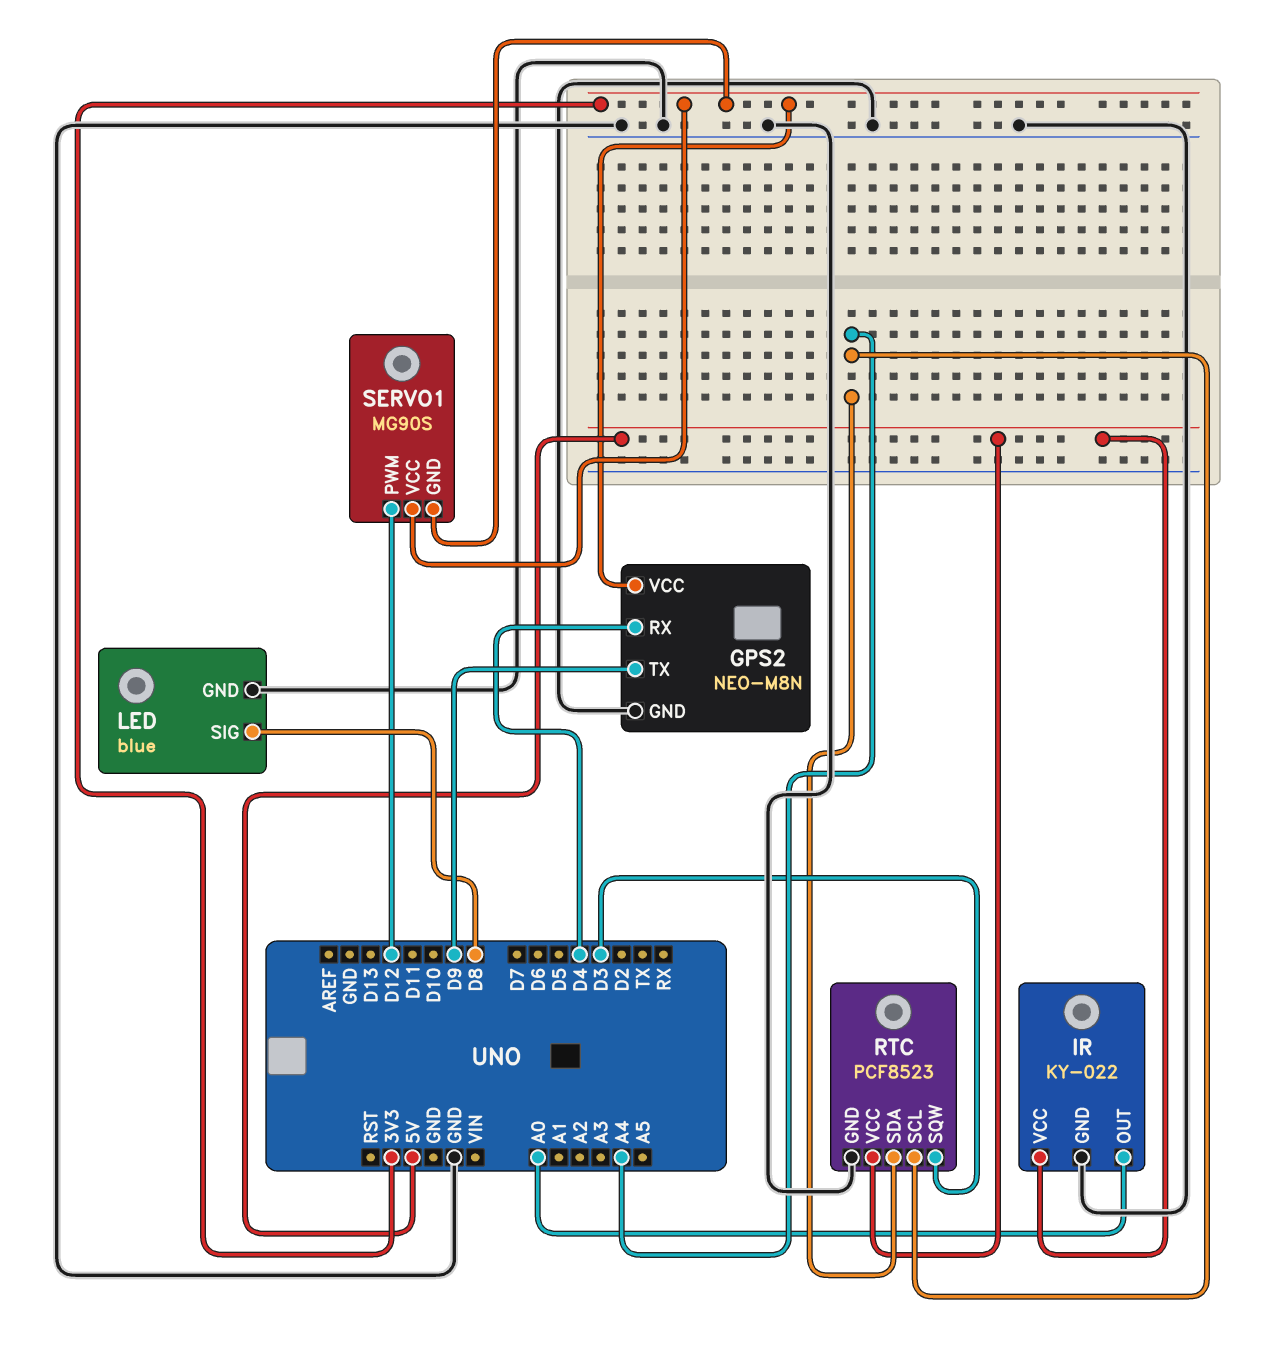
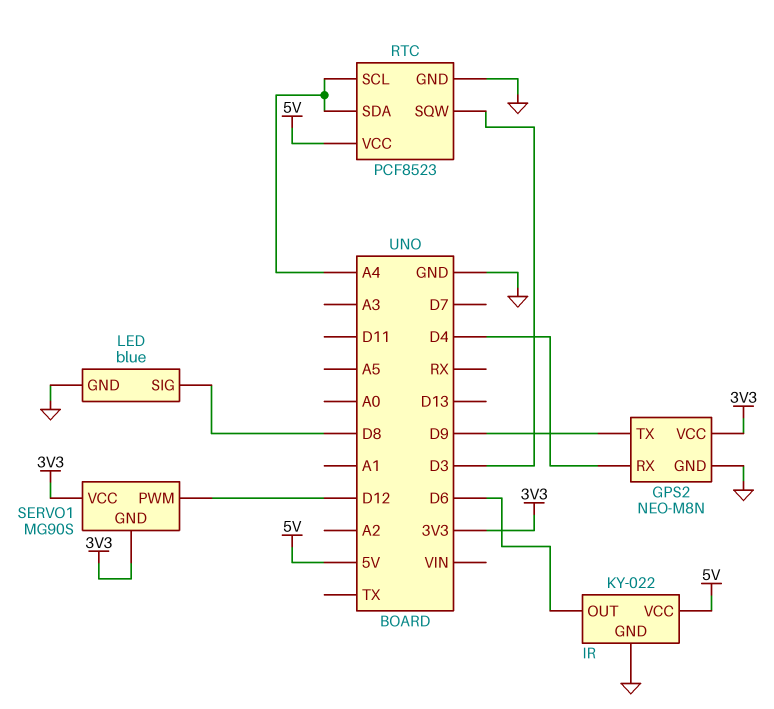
IR pin OUT: A0 -> D6

